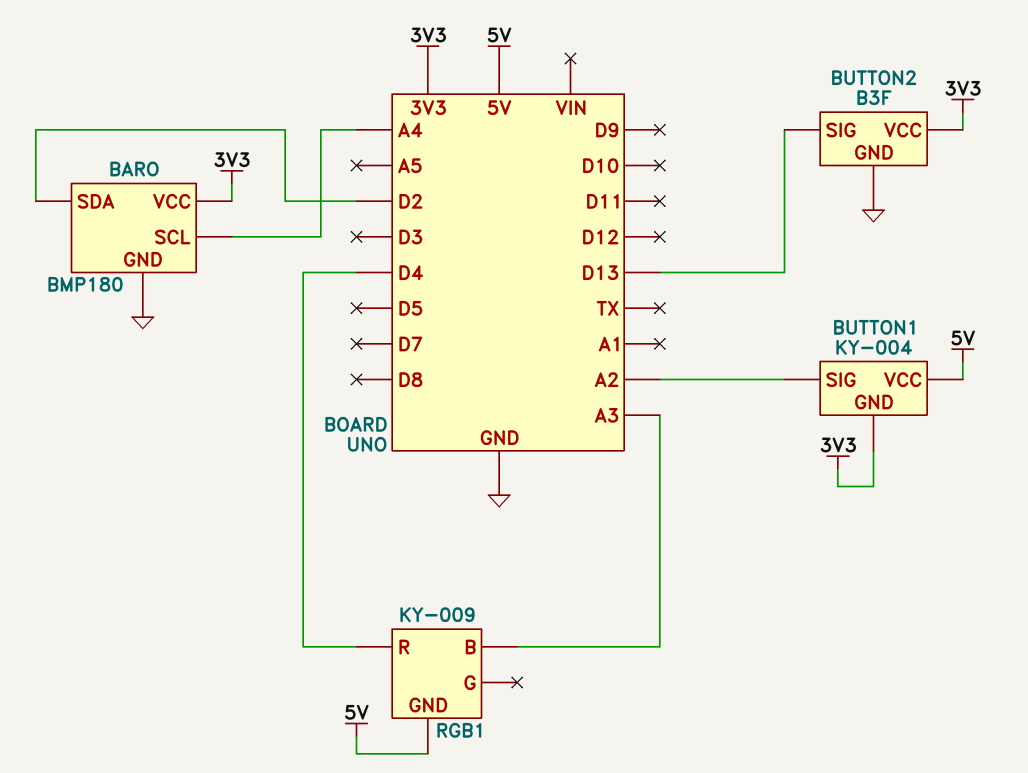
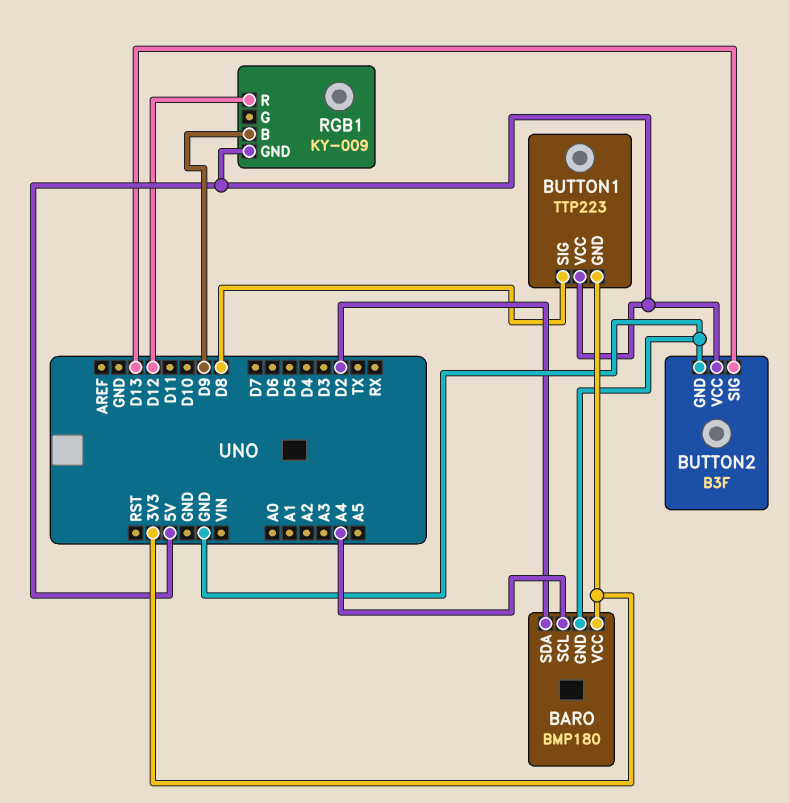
BUTTON1: KY-004 -> TTP223
BUTTON1 pin SIG: A2 -> D8
BUTTON2 pin VCC: 3V3 -> 5V
RGB1 pin B: A3 -> D9
RGB1 pin R: D4 -> D12

